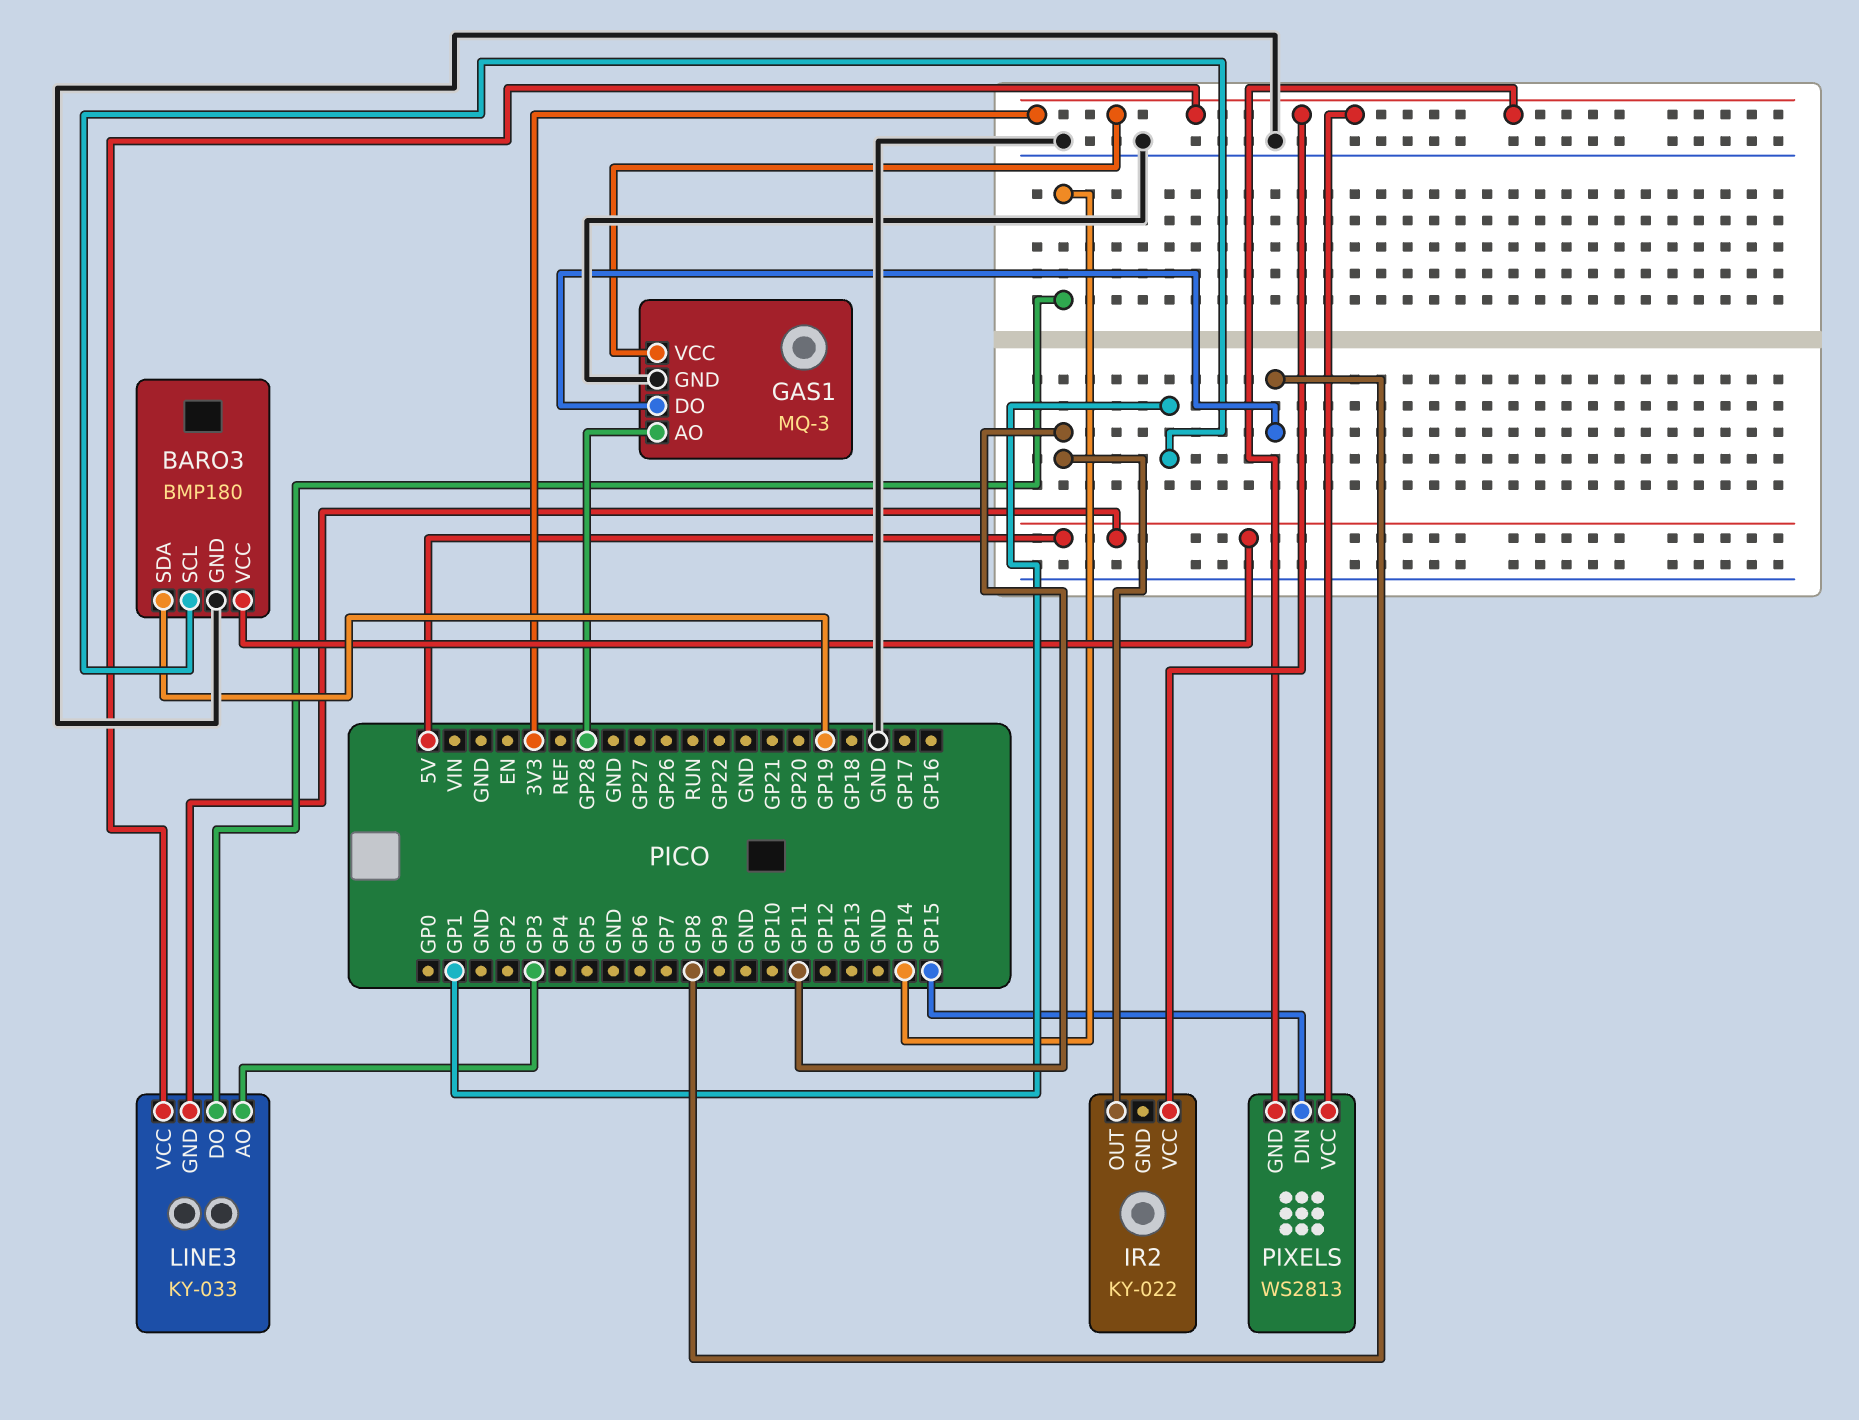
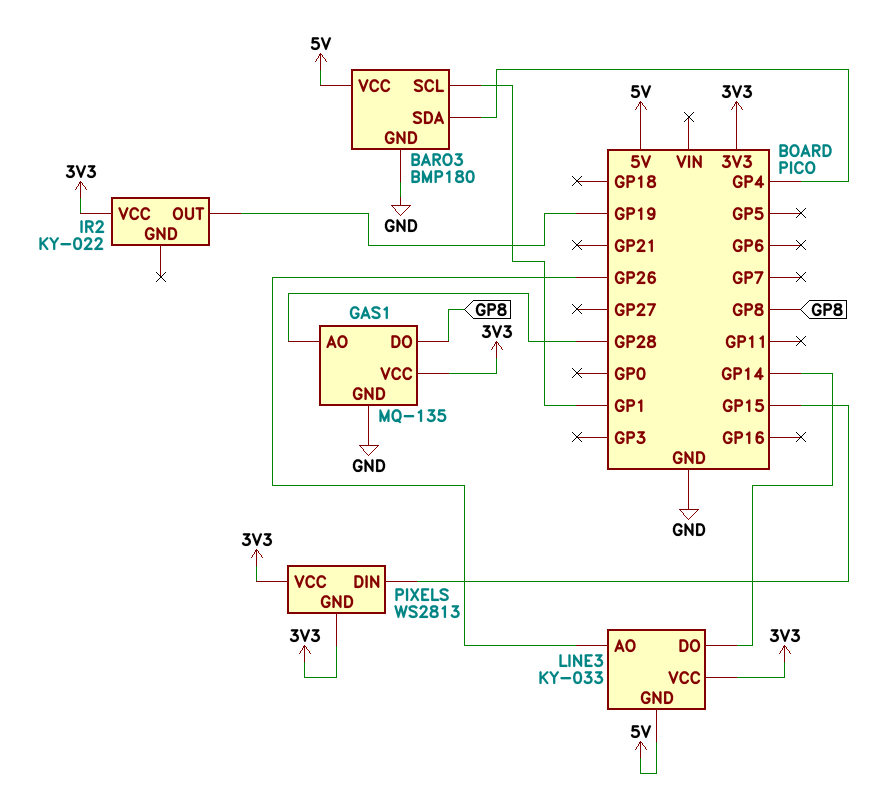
BARO3 pin SDA: GP19 -> GP4
GAS1: MQ-3 -> MQ-135
IR2 pin OUT: GP11 -> GP19
LINE3 pin AO: GP3 -> GP26

